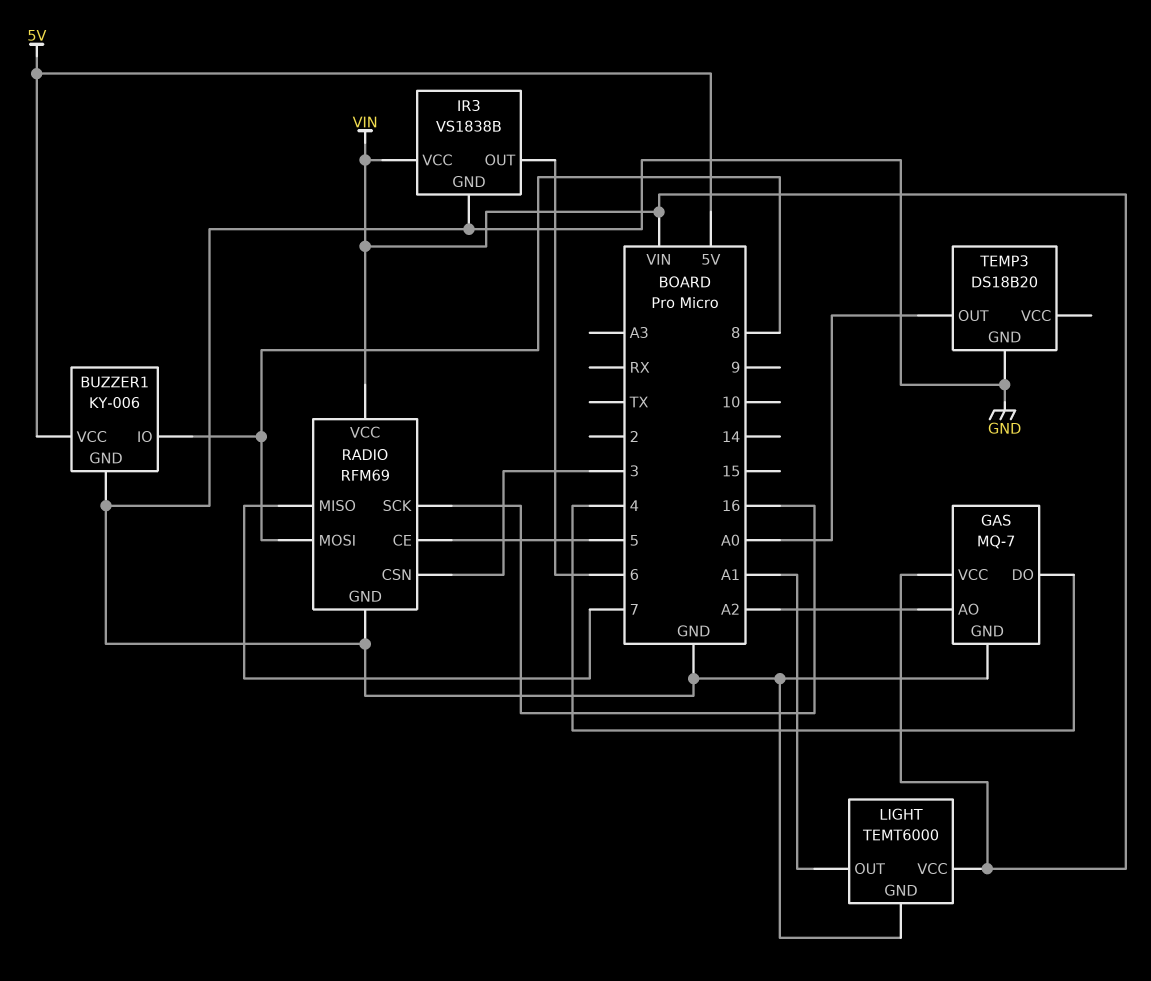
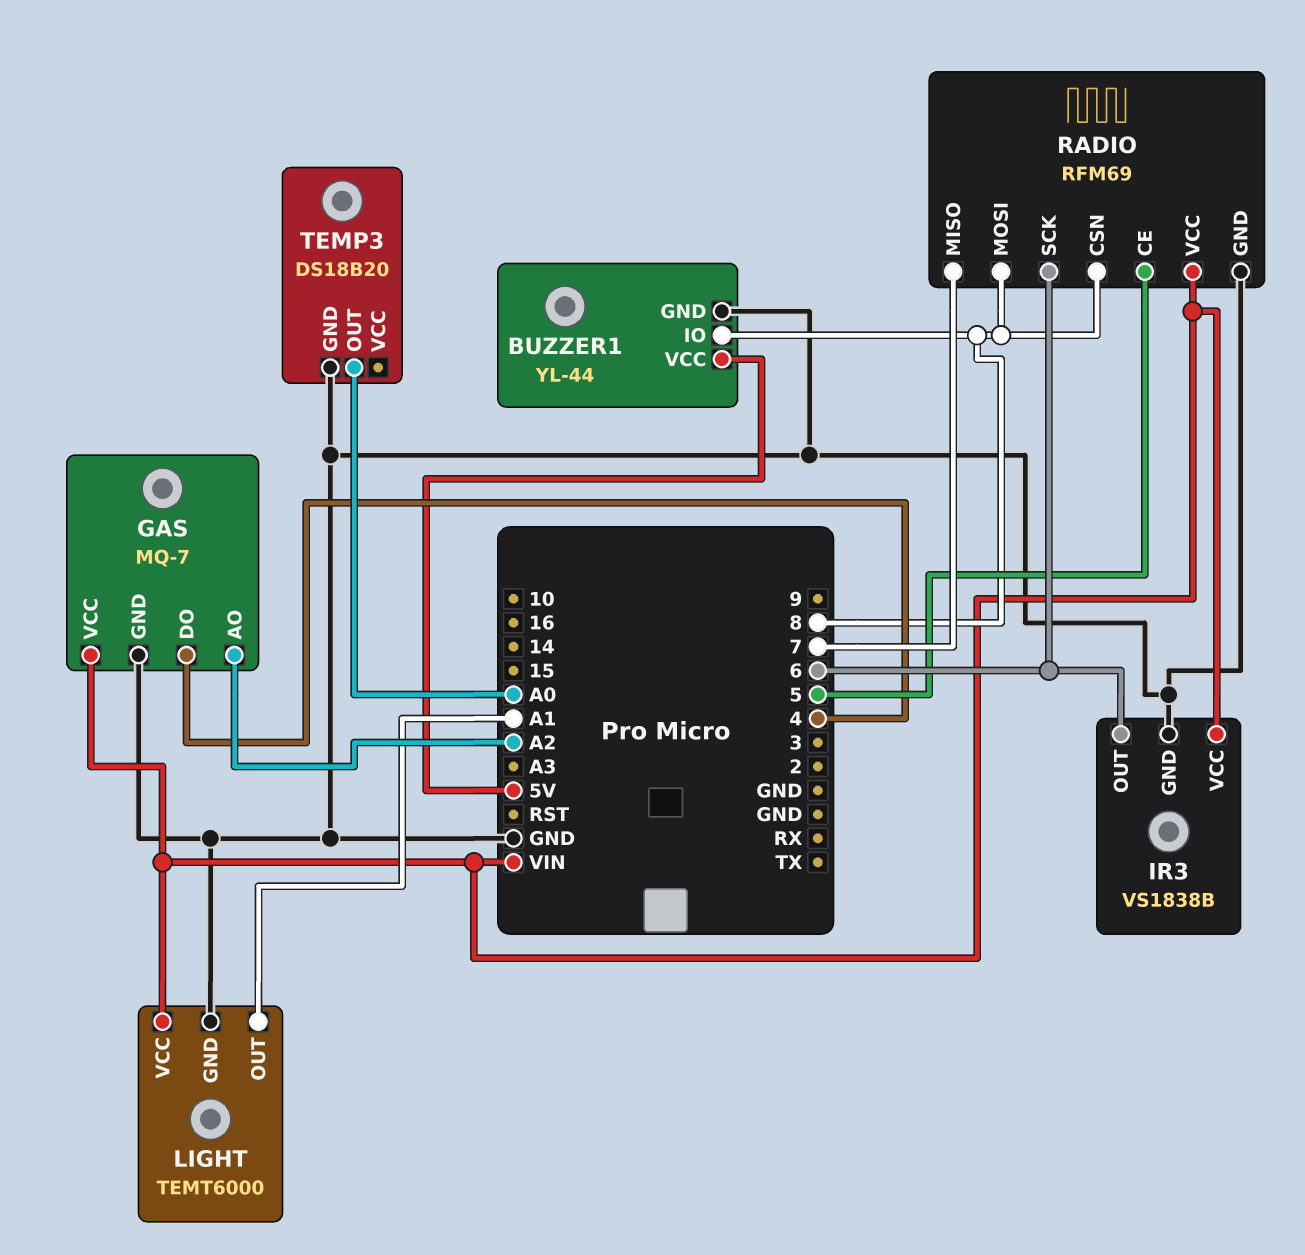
BUZZER1: KY-006 -> YL-44
RADIO pin CSN: 3 -> 8
RADIO pin SCK: 16 -> 6

